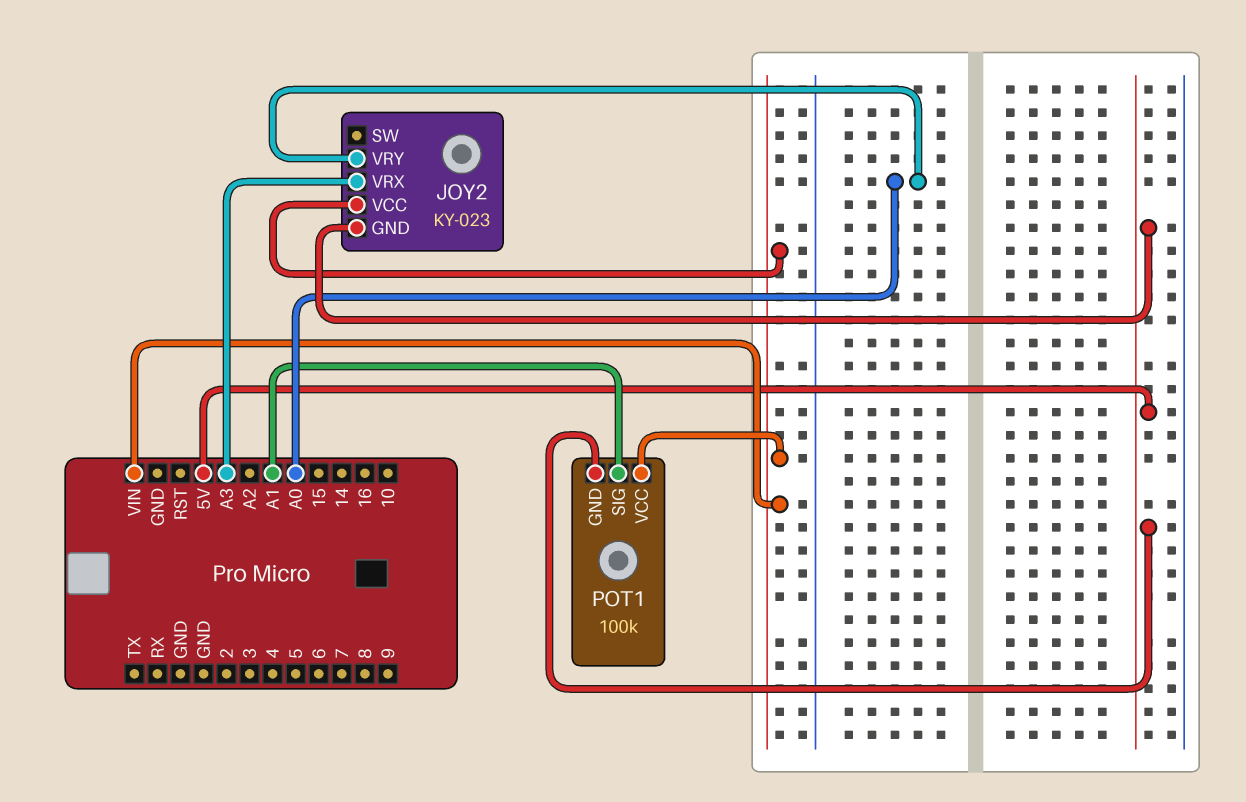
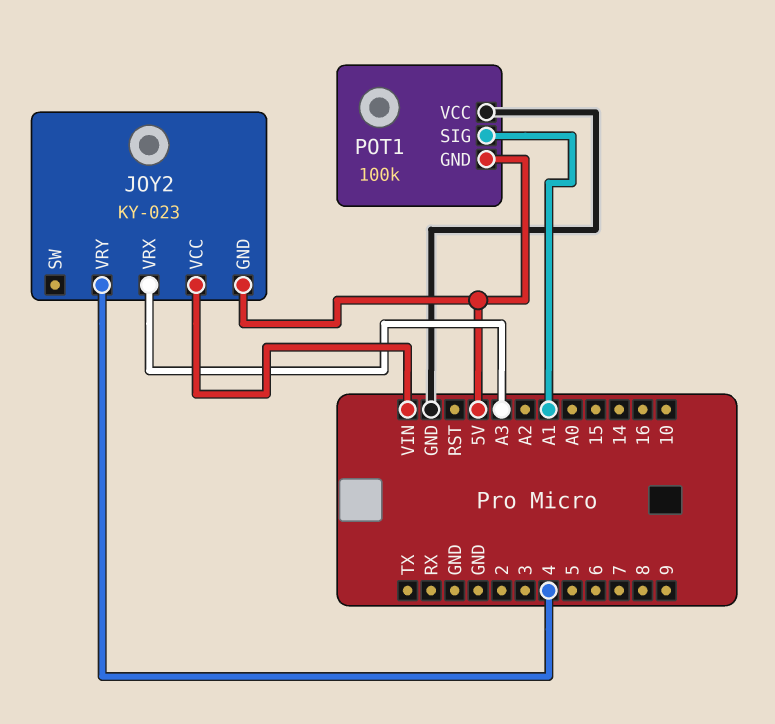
JOY2 pin VRY: A0 -> 4
POT1 pin VCC: VIN -> GND

